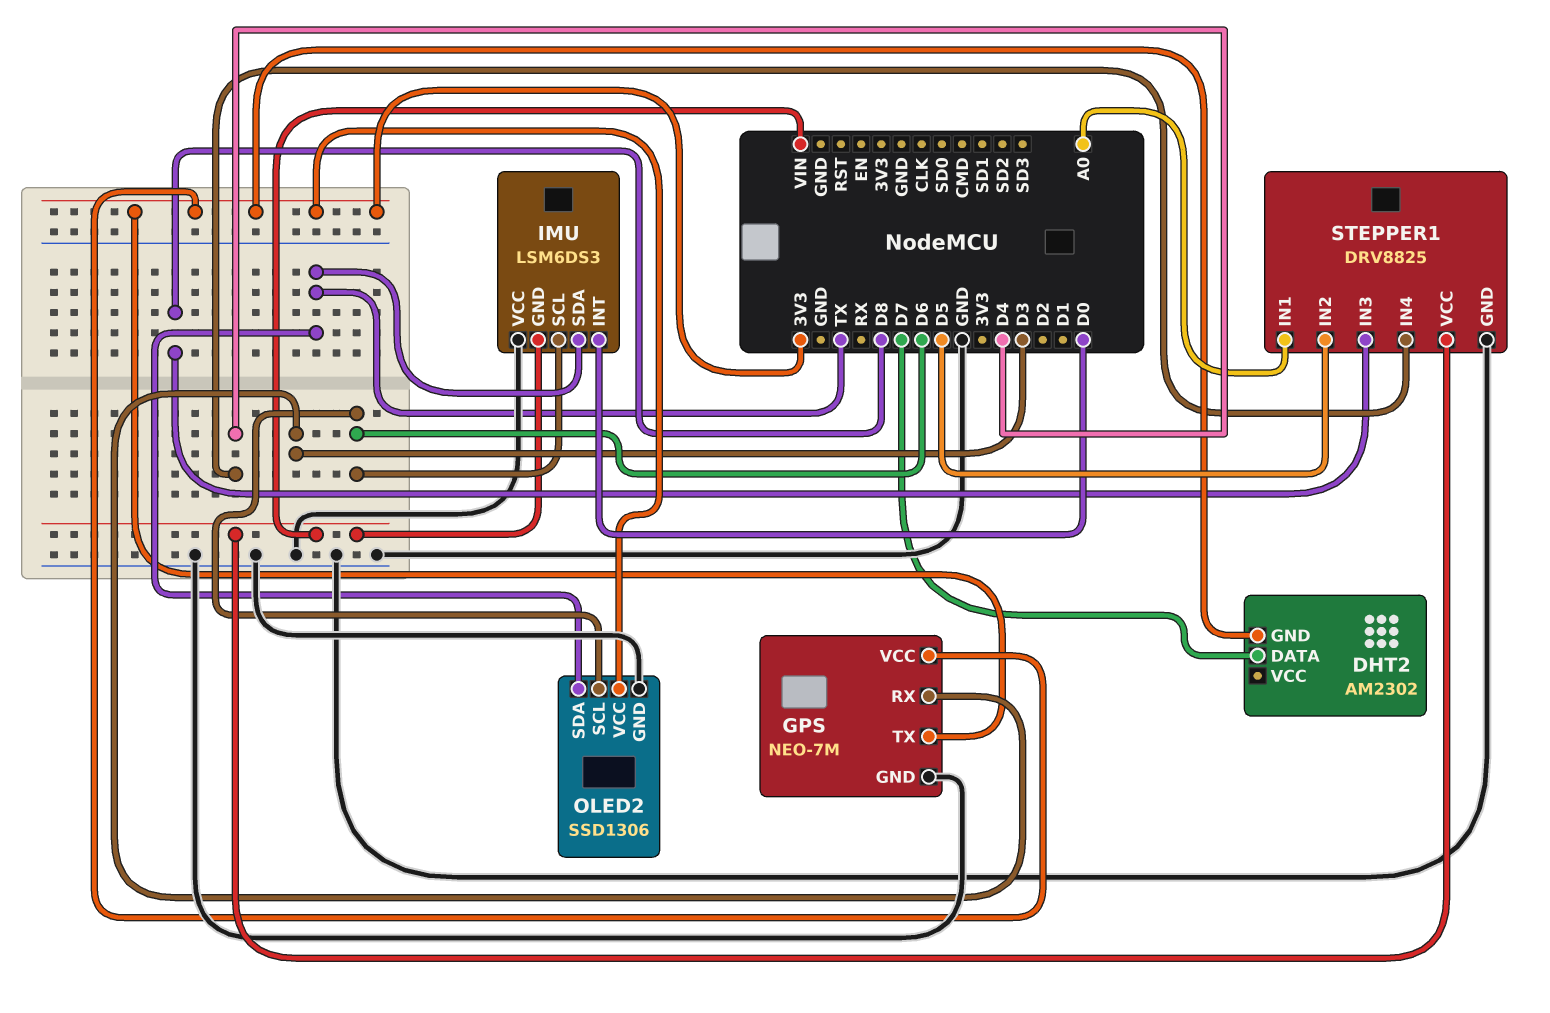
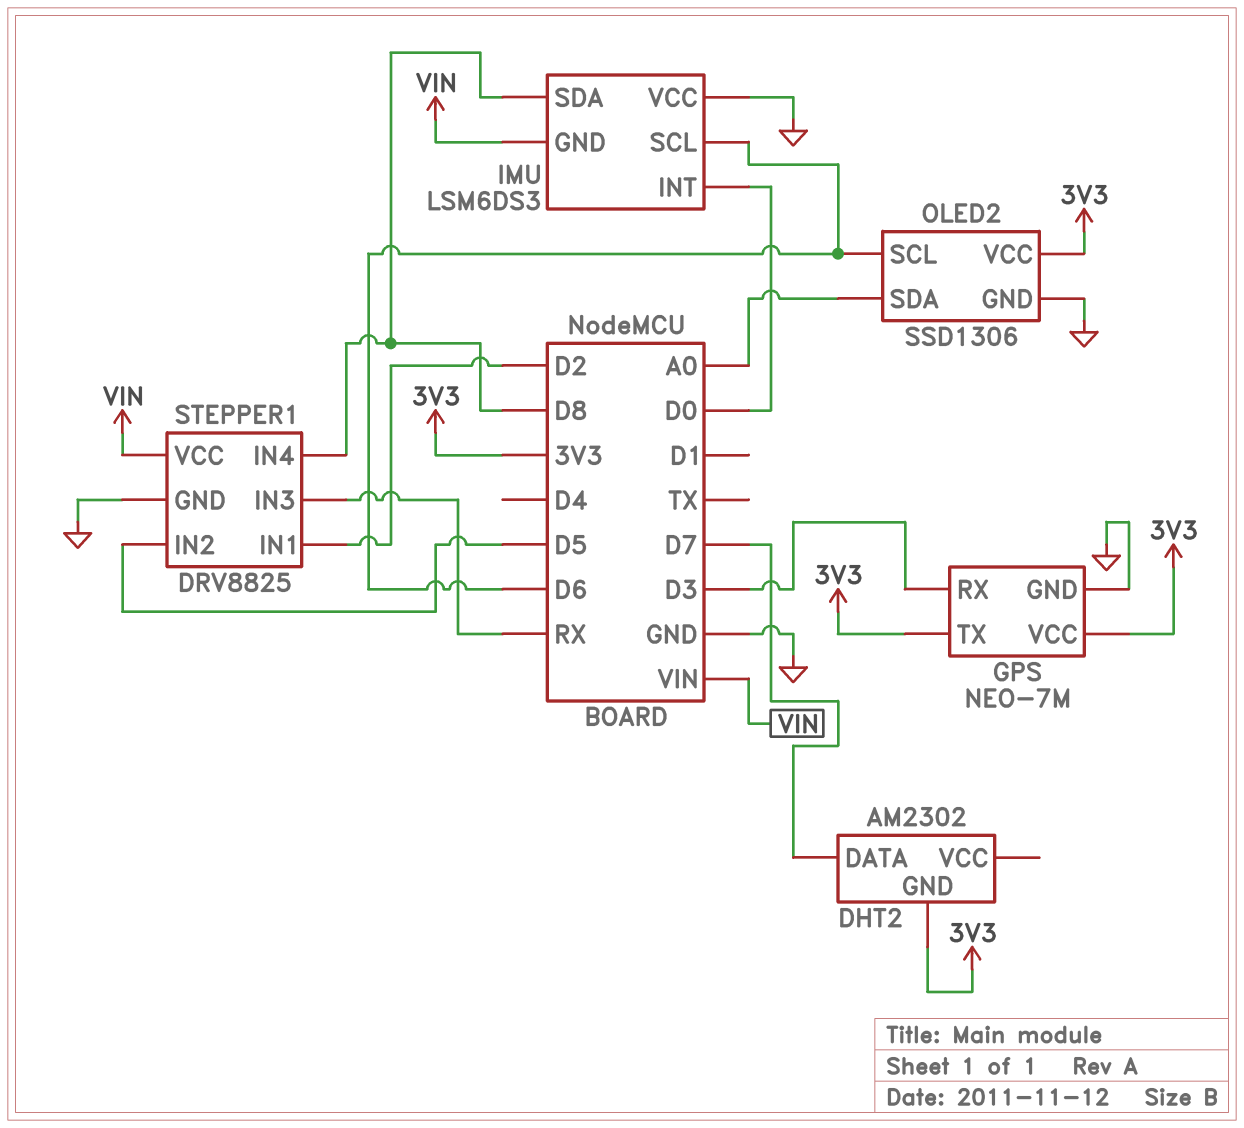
IMU pin SDA: TX -> D8
OLED2 pin SDA: TX -> A0
STEPPER1 pin IN1: A0 -> D2
STEPPER1 pin IN3: D8 -> RX
STEPPER1 pin IN4: D4 -> D8

